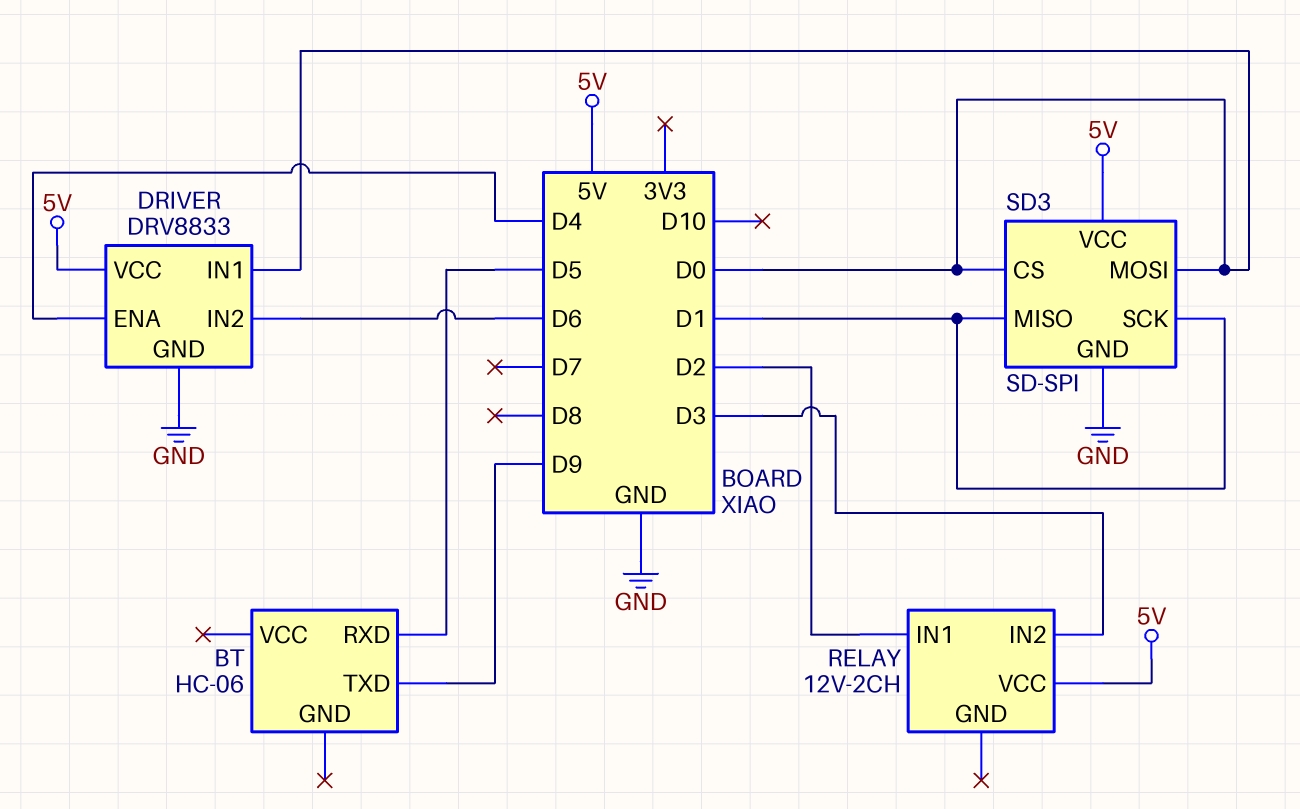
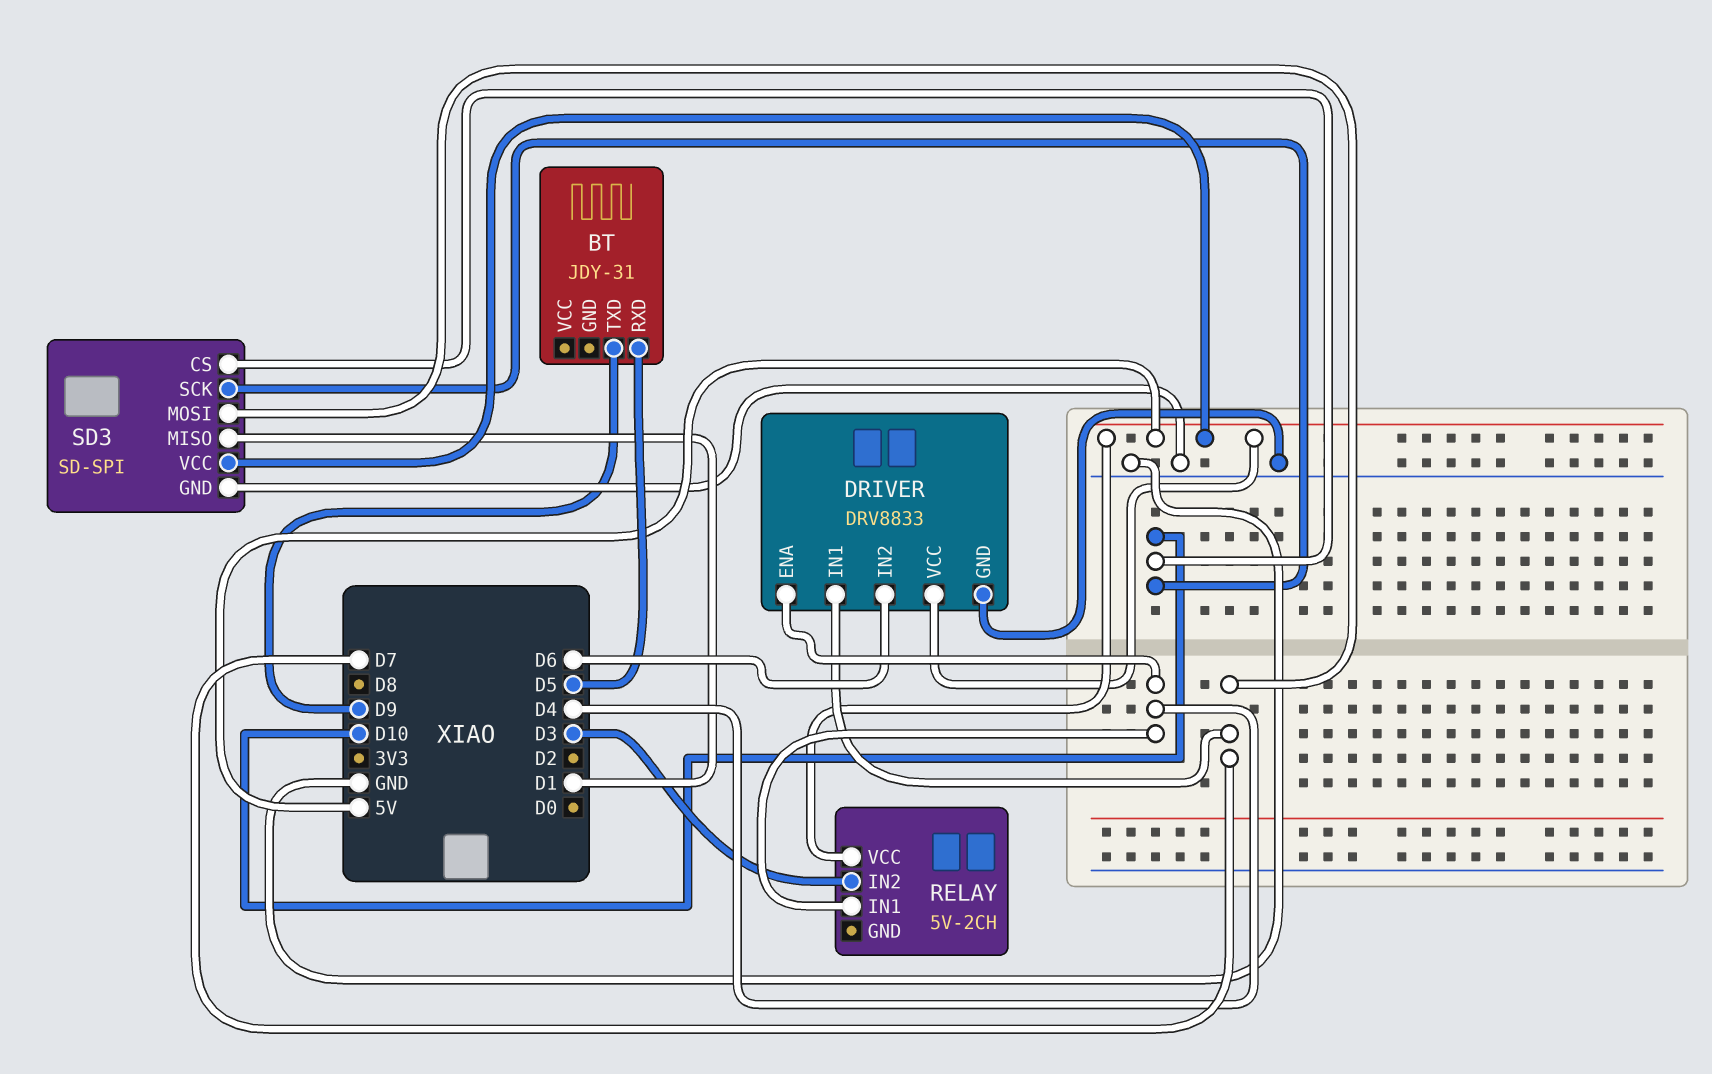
BT: HC-06 -> JDY-31
DRIVER pin IN1: D0 -> D7
RELAY: 12V-2CH -> 5V-2CH
RELAY pin IN1: D2 -> D4
SD3 pin CS: D0 -> D10
SD3 pin MOSI: D0 -> D7
SD3 pin SCK: D1 -> D10

